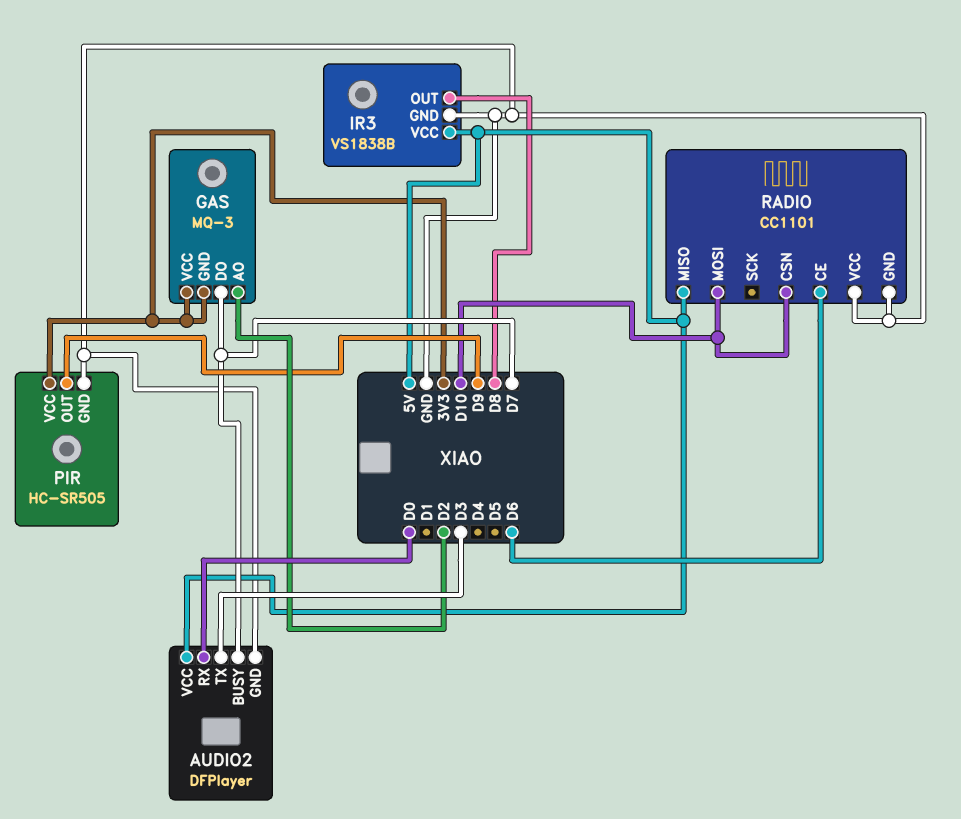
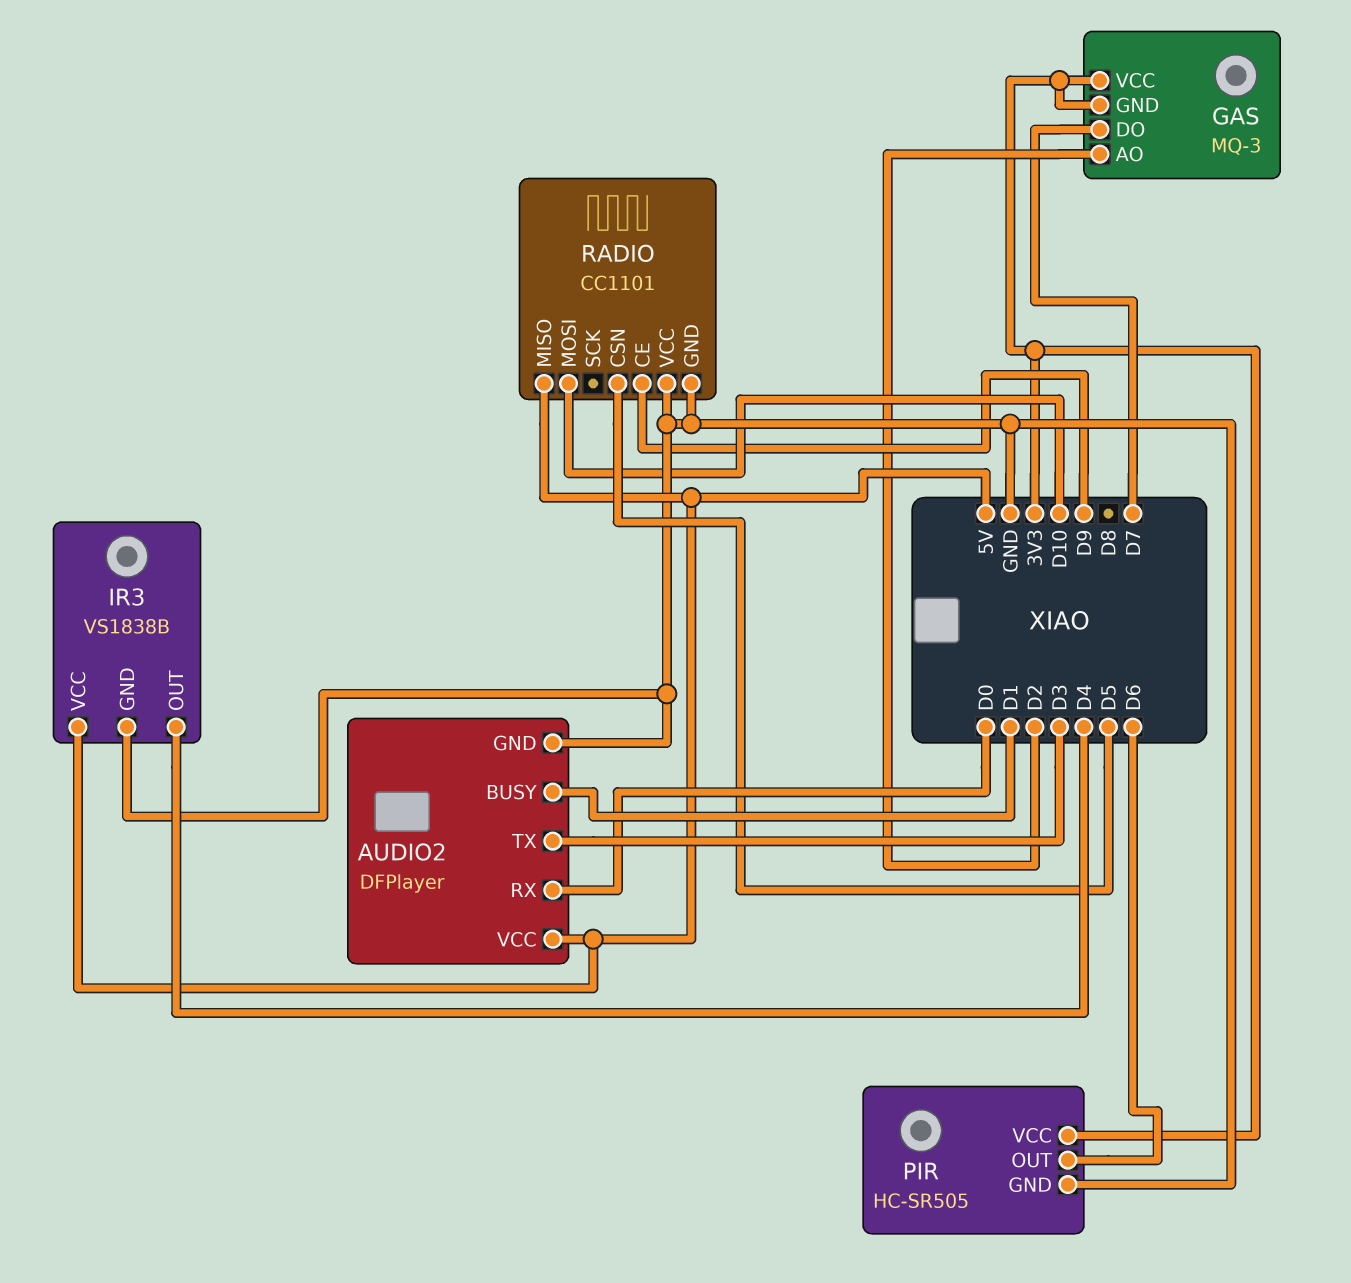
AUDIO2 pin BUSY: D7 -> D1
IR3 pin OUT: D8 -> D4
PIR pin OUT: D9 -> D6
RADIO pin CE: D6 -> D9
RADIO pin CSN: D10 -> D5

